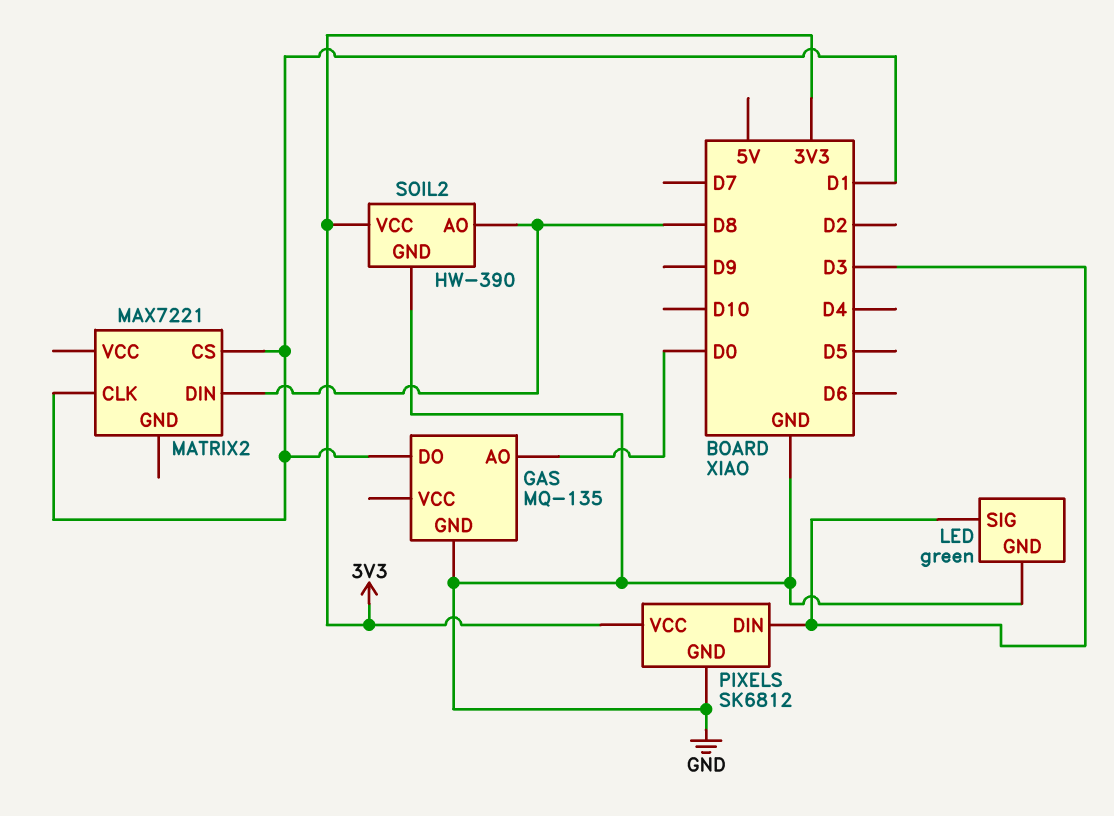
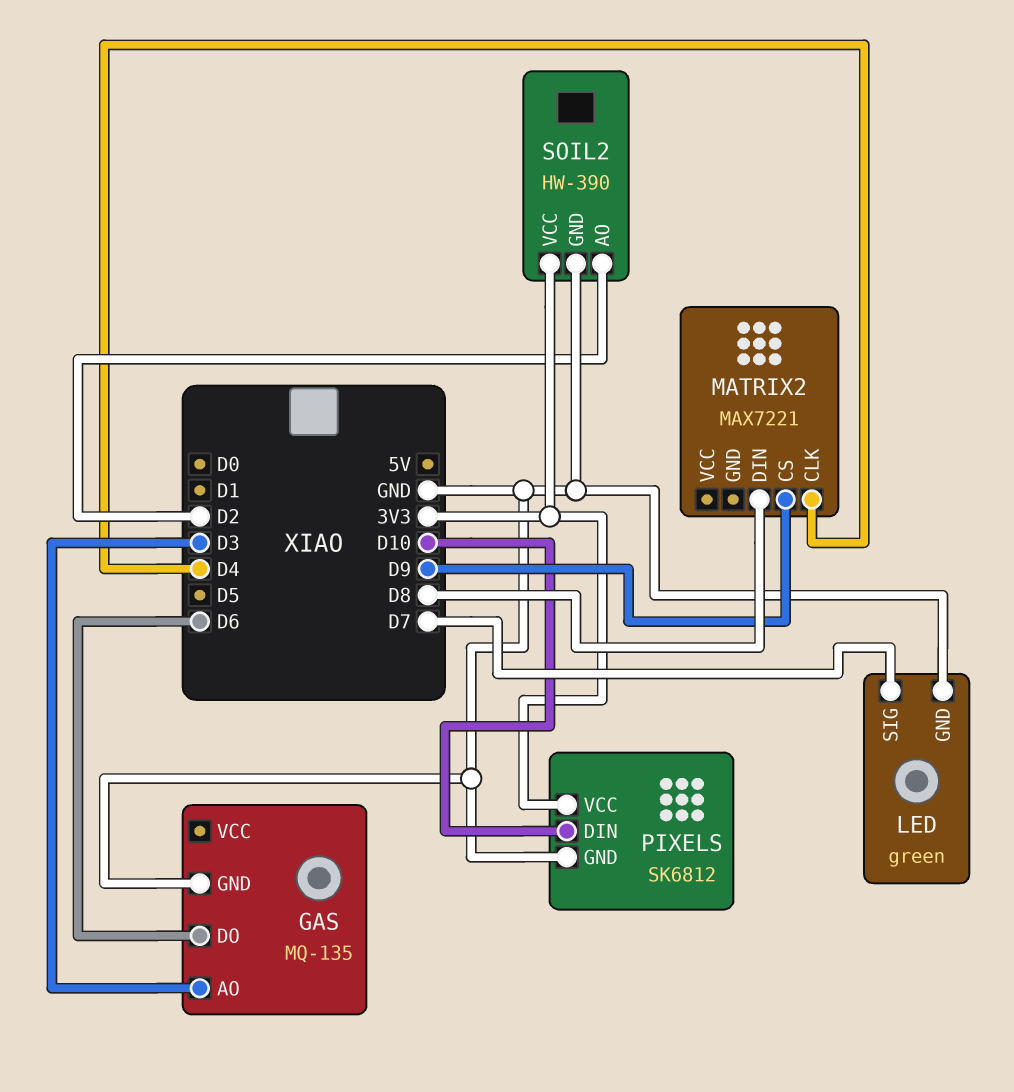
GAS pin AO: D0 -> D3
GAS pin DO: D1 -> D6
LED pin SIG: D3 -> D7
MATRIX2 pin CLK: D1 -> D4
MATRIX2 pin CS: D1 -> D9
PIXELS pin DIN: D3 -> D10
SOIL2 pin AO: D8 -> D2

